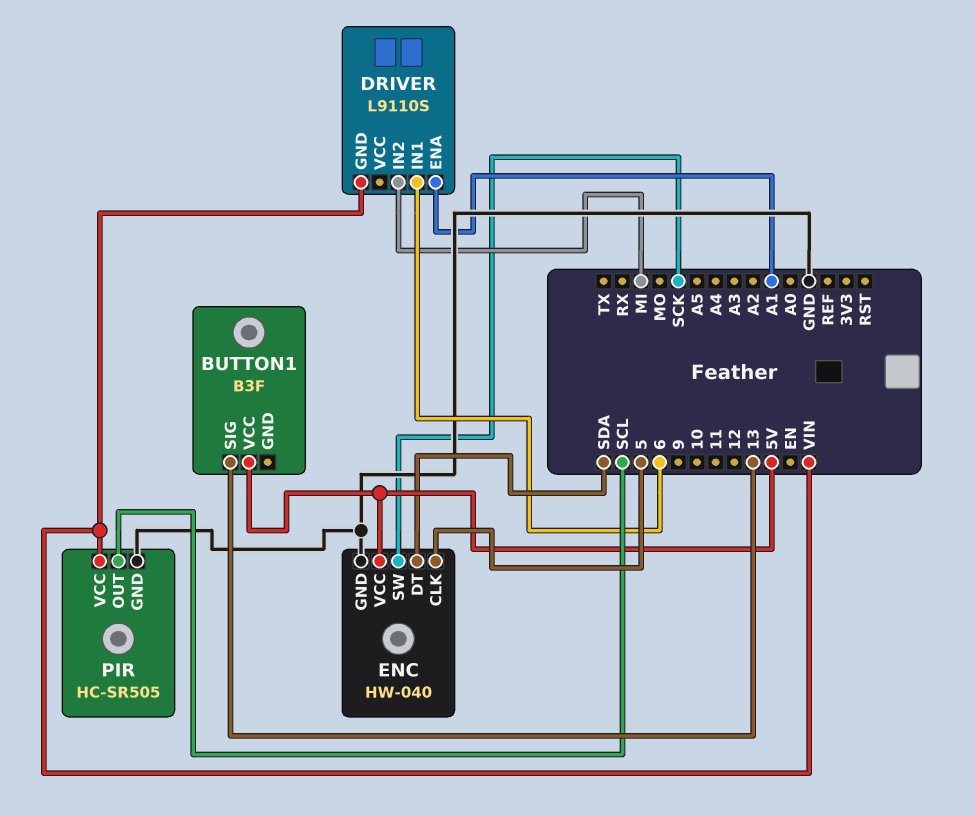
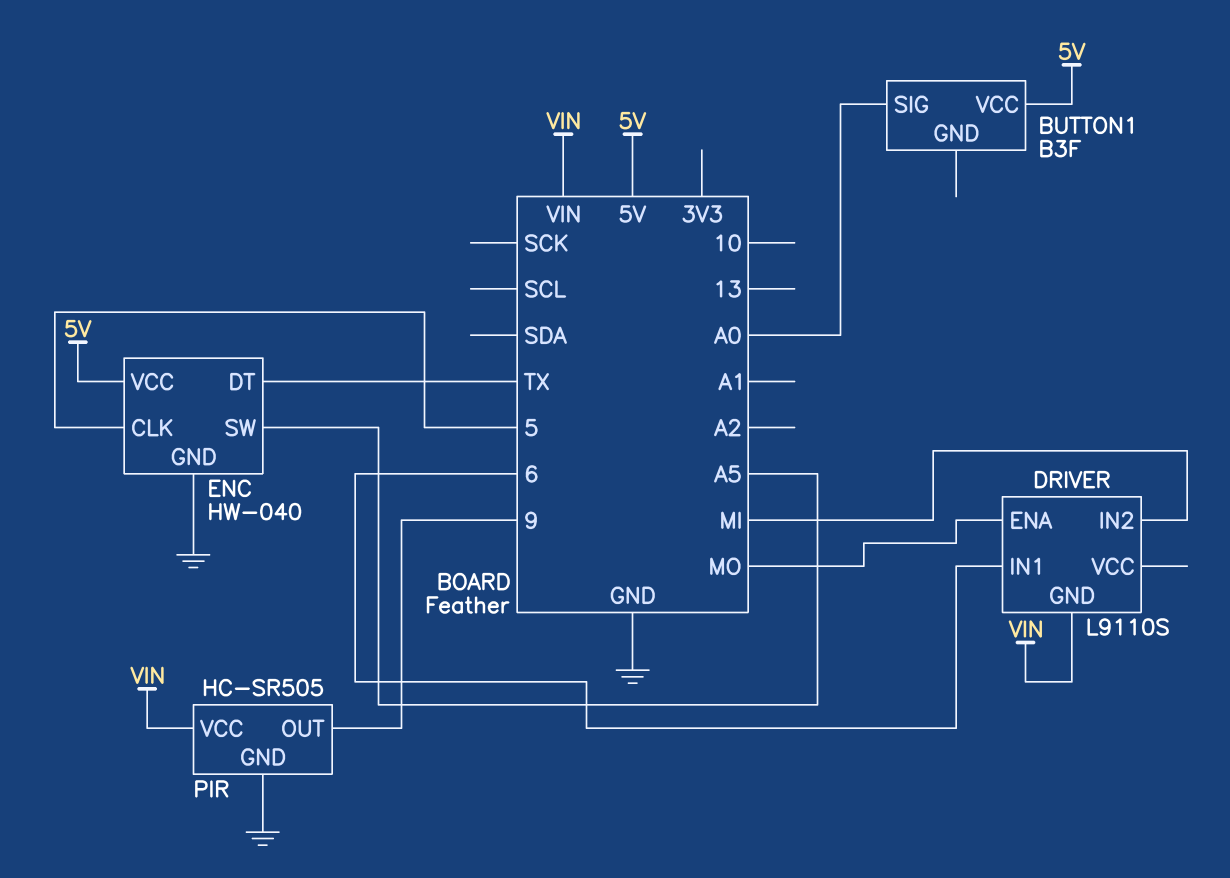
BUTTON1 pin SIG: 13 -> A0
DRIVER pin ENA: A1 -> MO
ENC pin DT: SDA -> TX
ENC pin SW: SCK -> A5
PIR pin OUT: SCL -> 9

